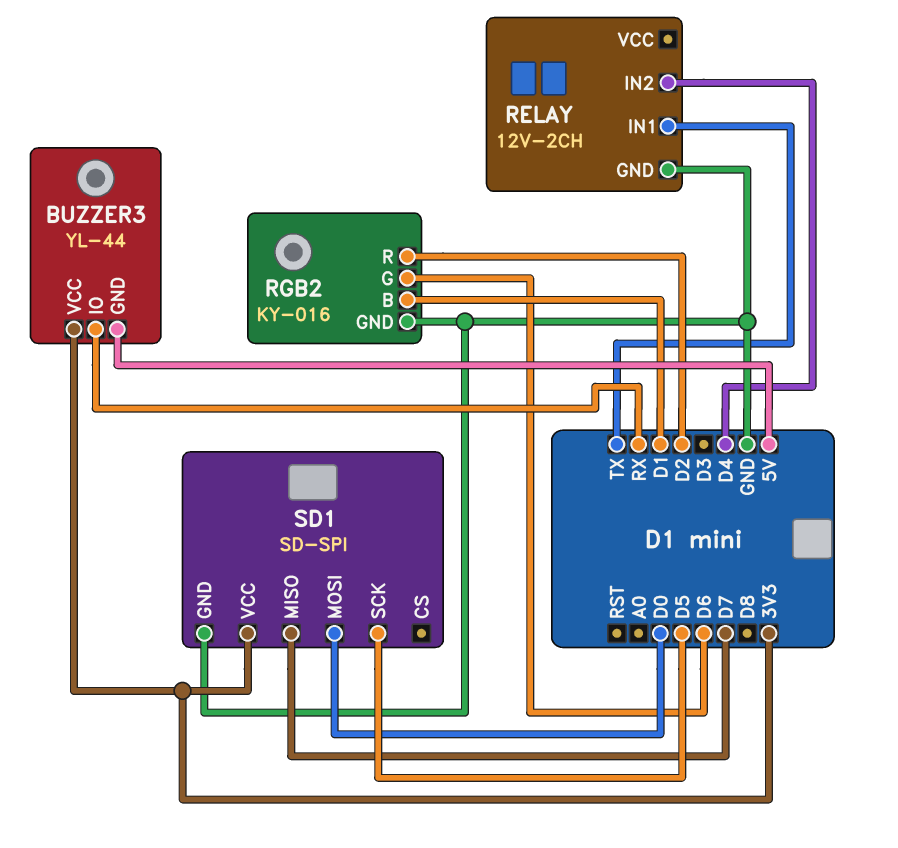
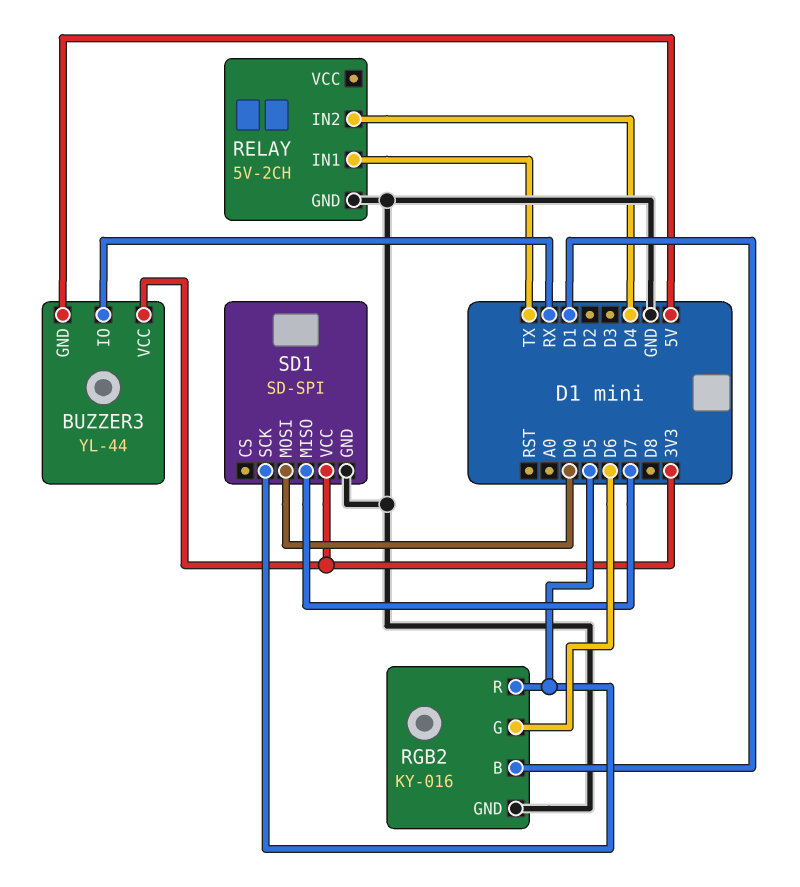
RELAY: 12V-2CH -> 5V-2CH
RGB2 pin R: D2 -> D5

